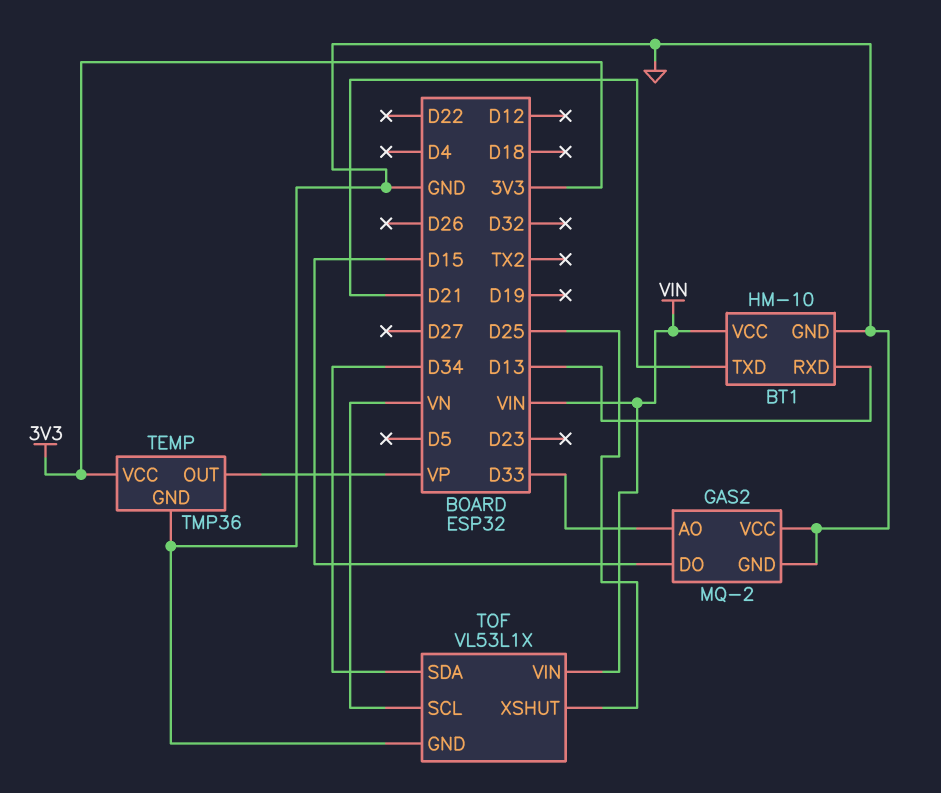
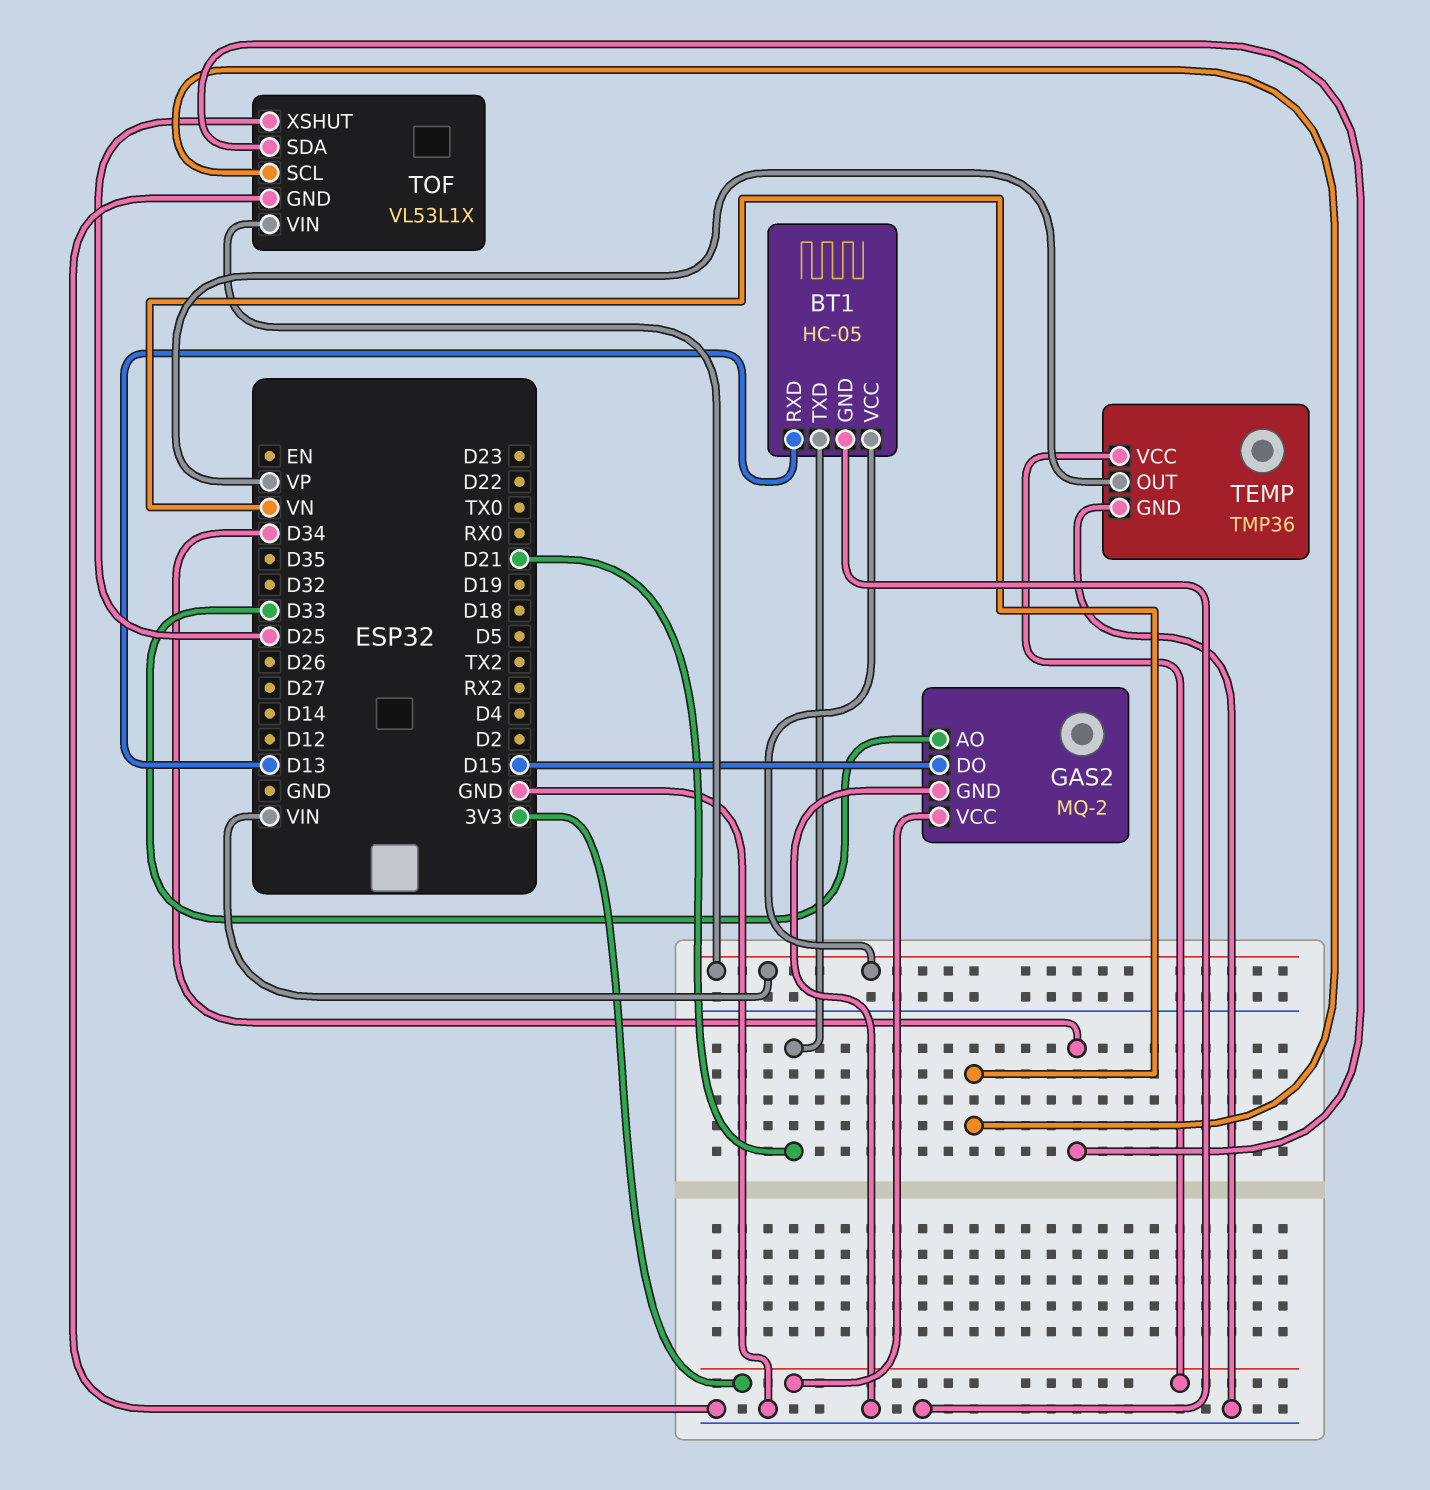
BT1: HM-10 -> HC-05
GAS2 pin VCC: GND -> 3V3

